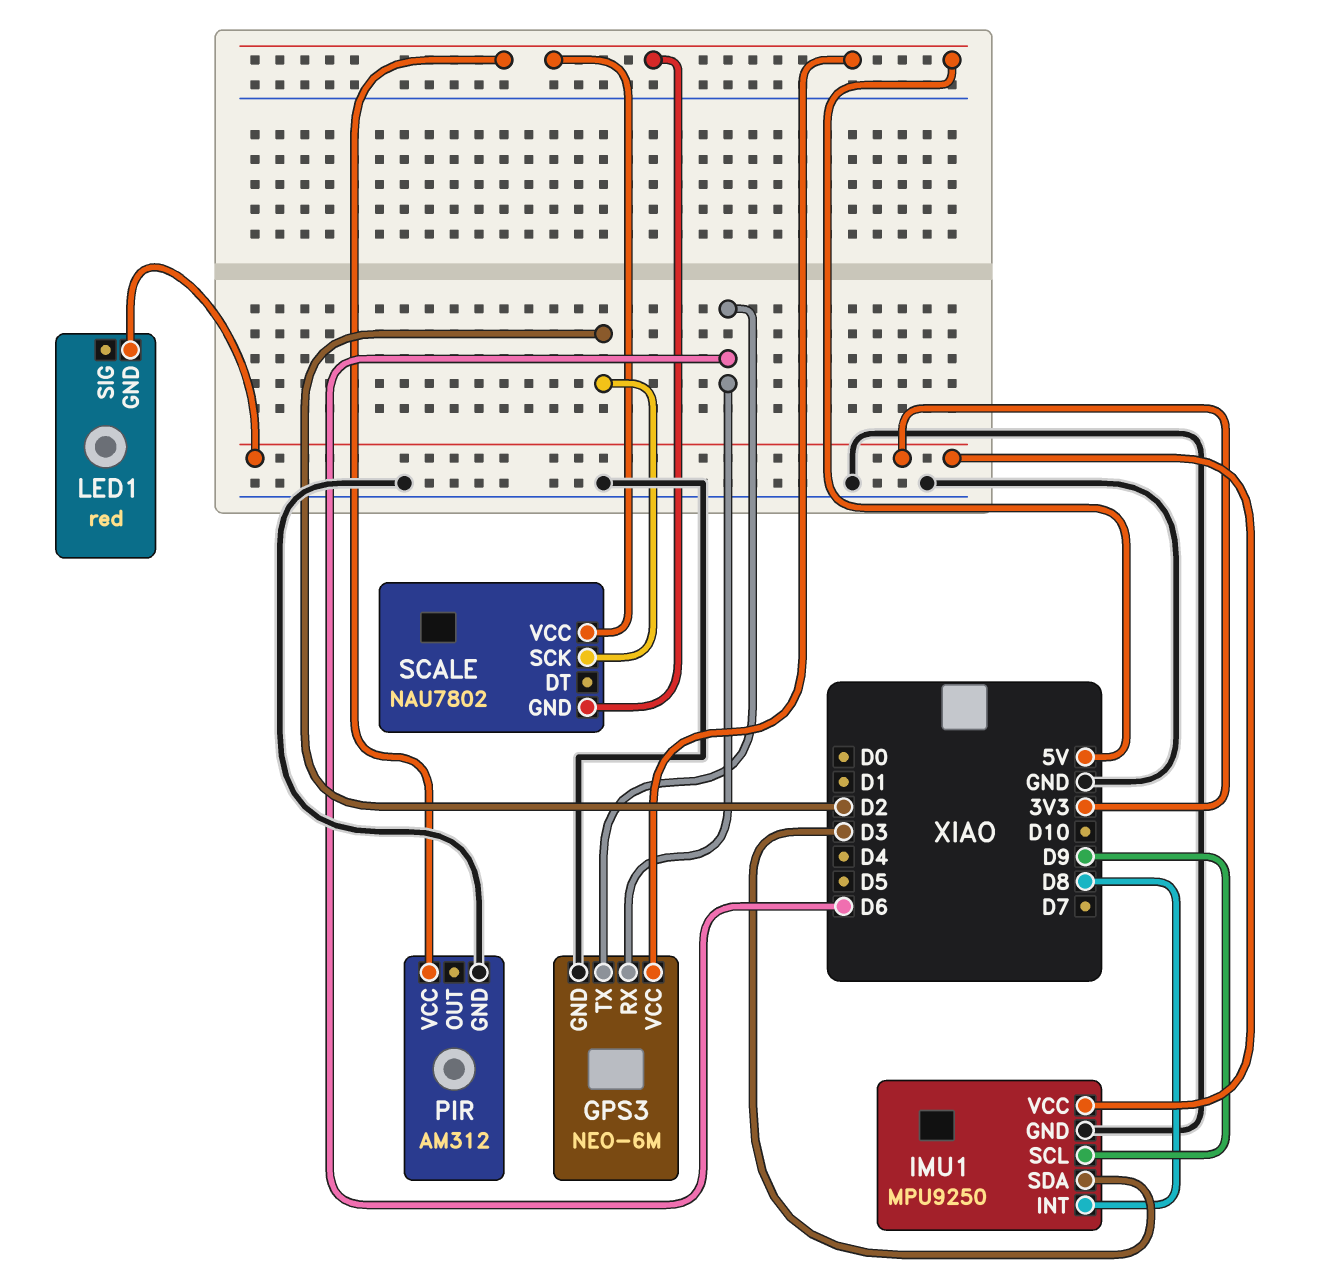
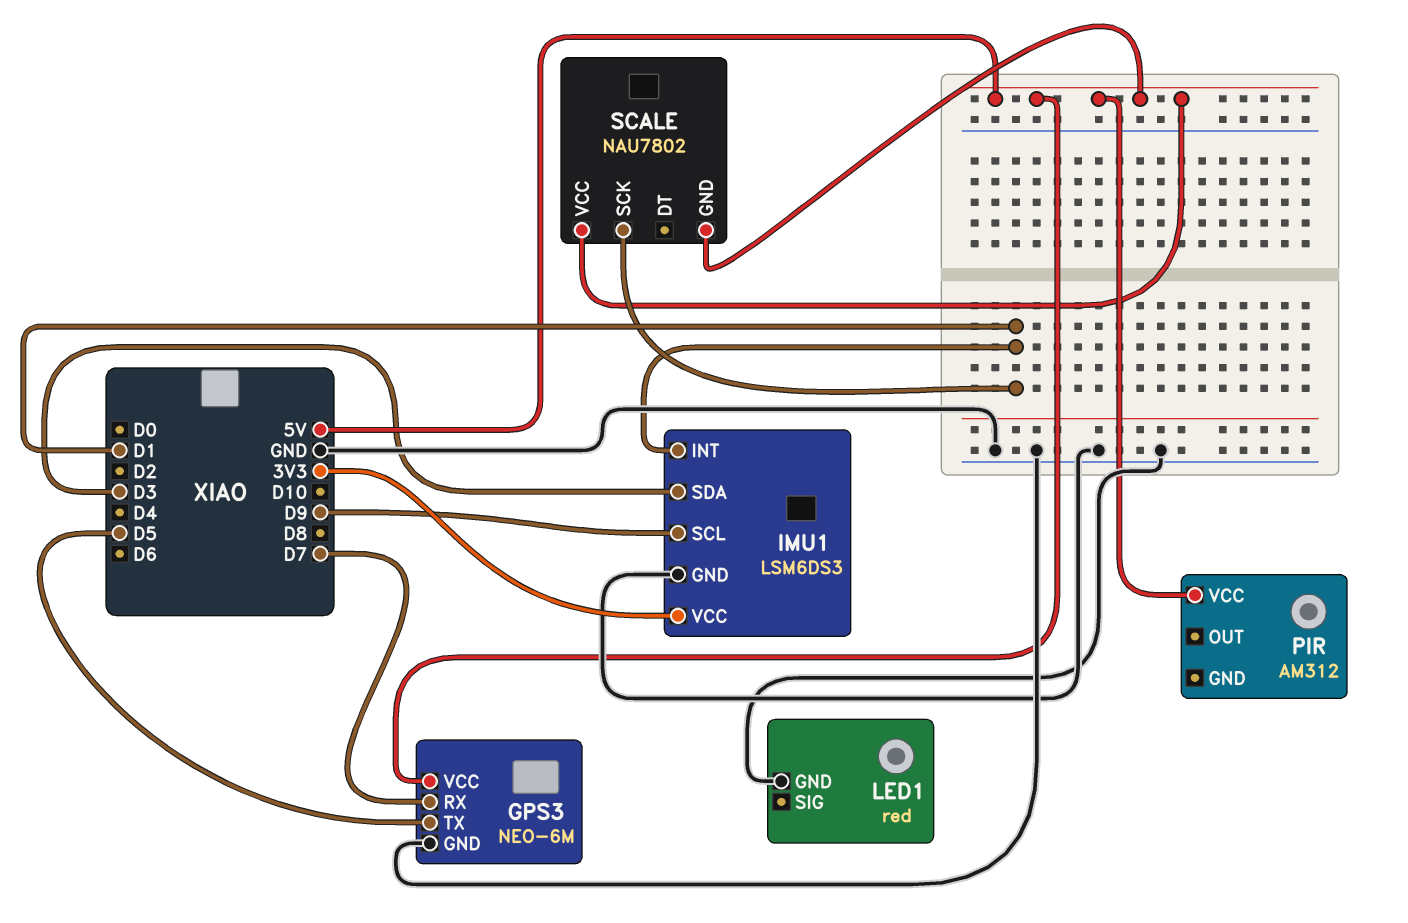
GPS3 pin RX: D6 -> D7
GPS3 pin TX: D6 -> D5
IMU1: MPU9250 -> LSM6DS3
IMU1 pin INT: D8 -> D1
LED1 pin GND: 3V3 -> GND
PIR pin GND: GND -> none
SCALE pin SCK: D2 -> D1

